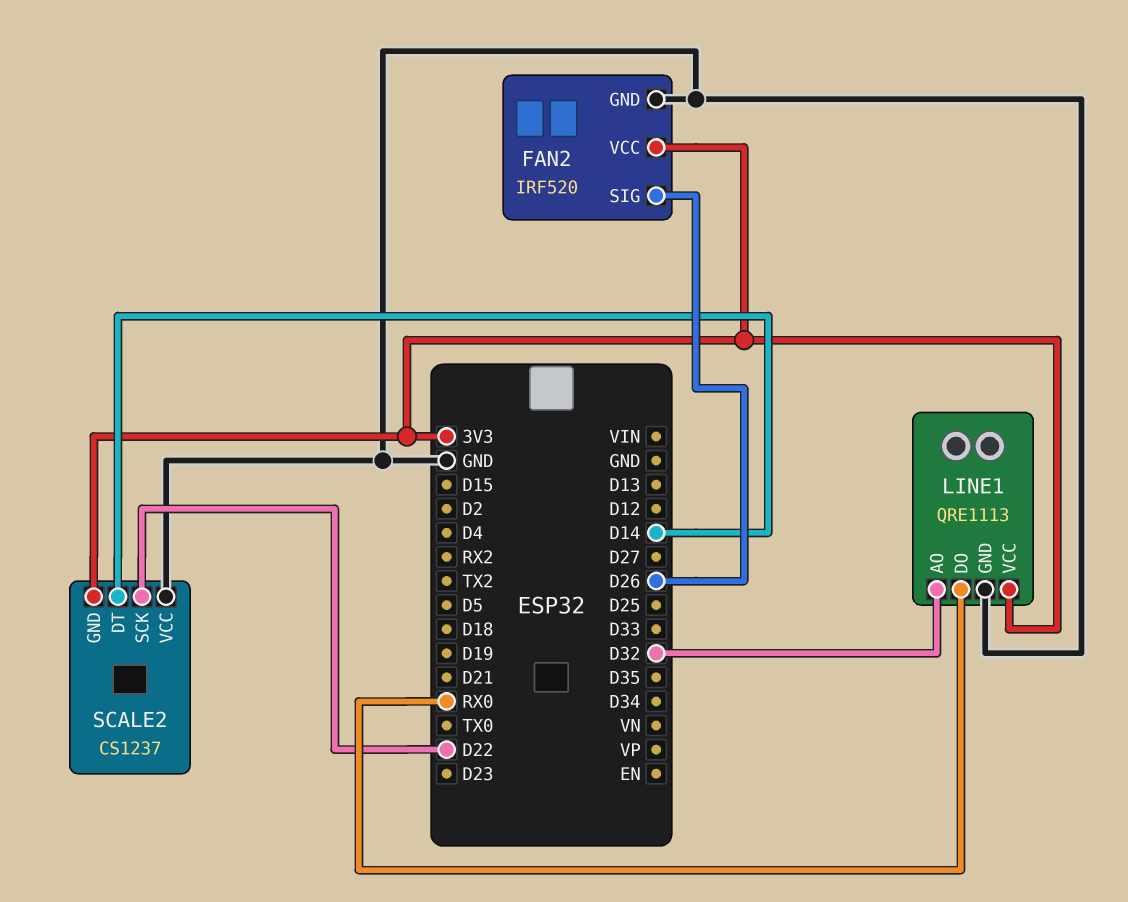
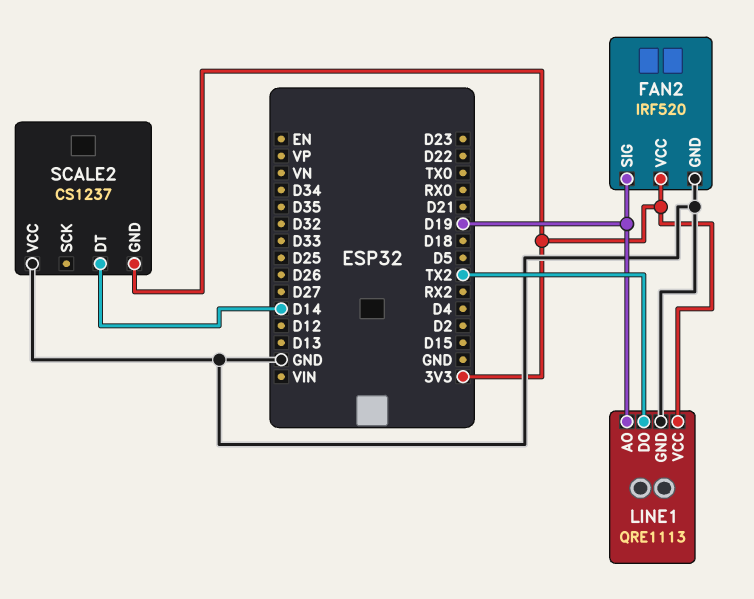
FAN2 pin SIG: D26 -> D19
LINE1 pin AO: D32 -> D19
LINE1 pin DO: RX0 -> TX2
SCALE2 pin SCK: D22 -> none

